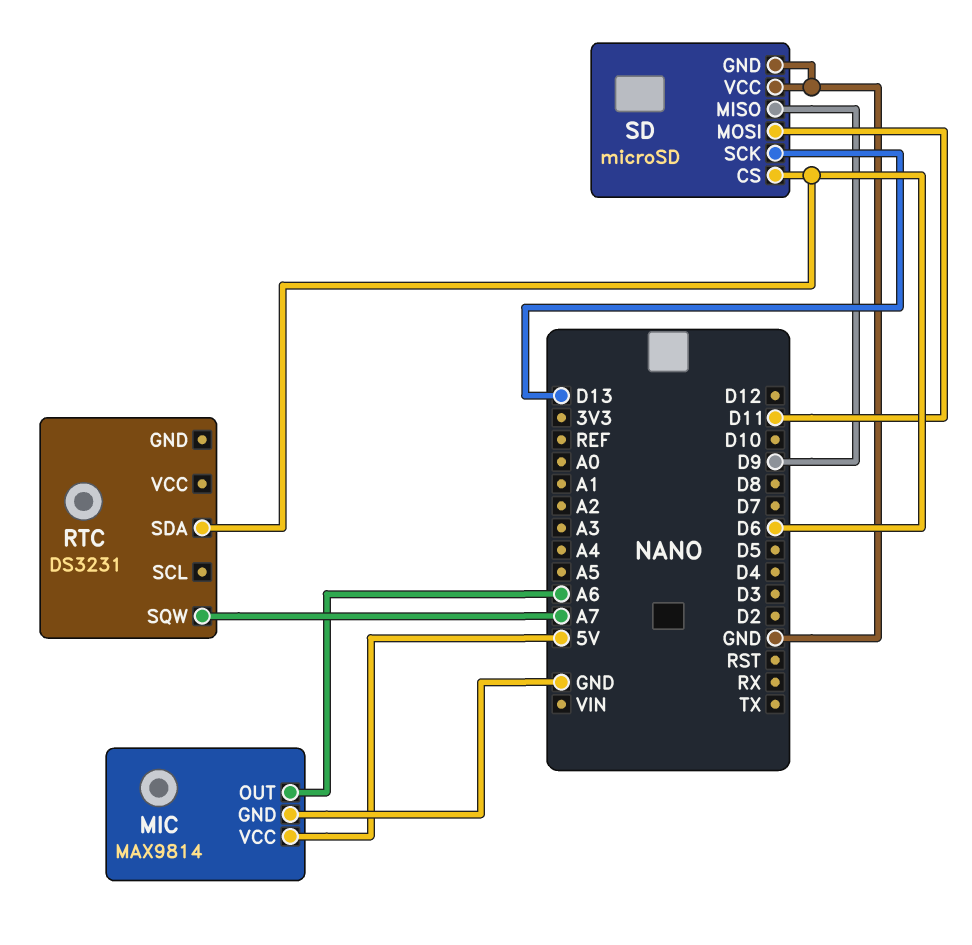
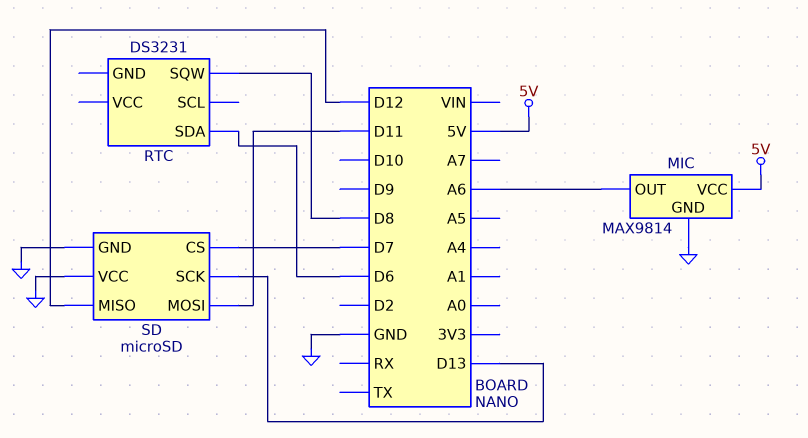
RTC pin SQW: A7 -> D8
SD pin CS: D6 -> D7
SD pin MISO: D9 -> D12

